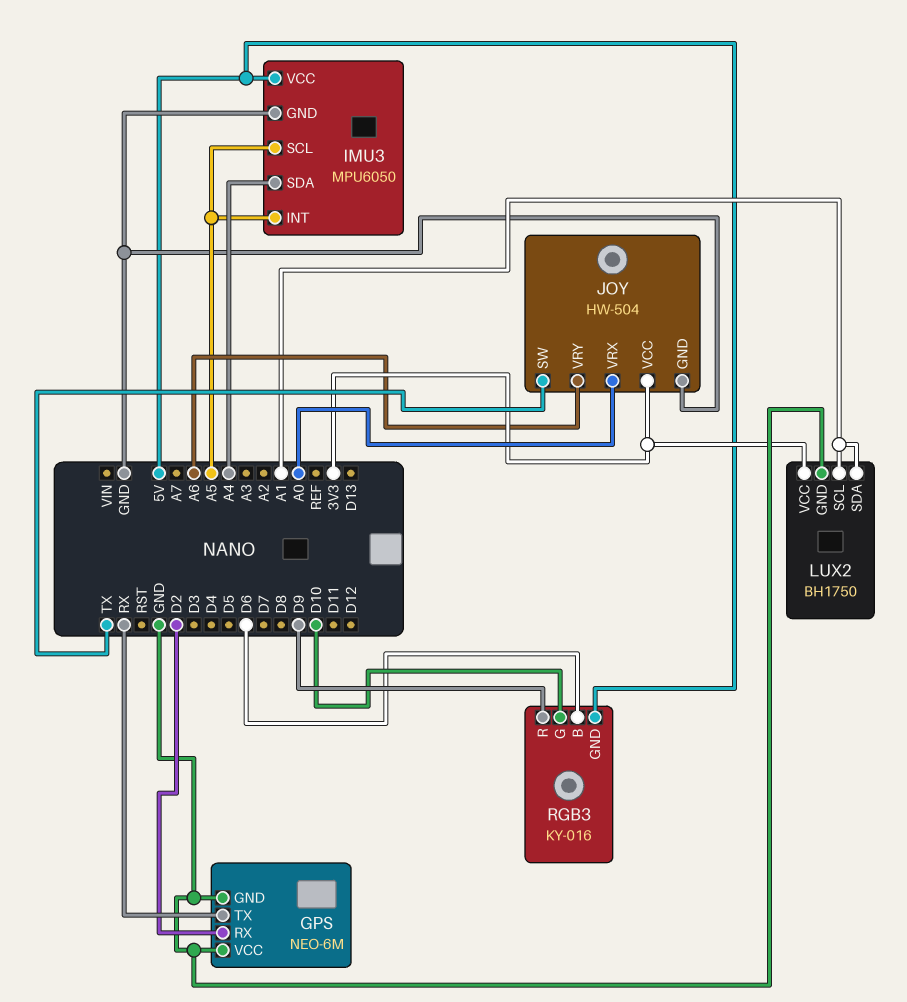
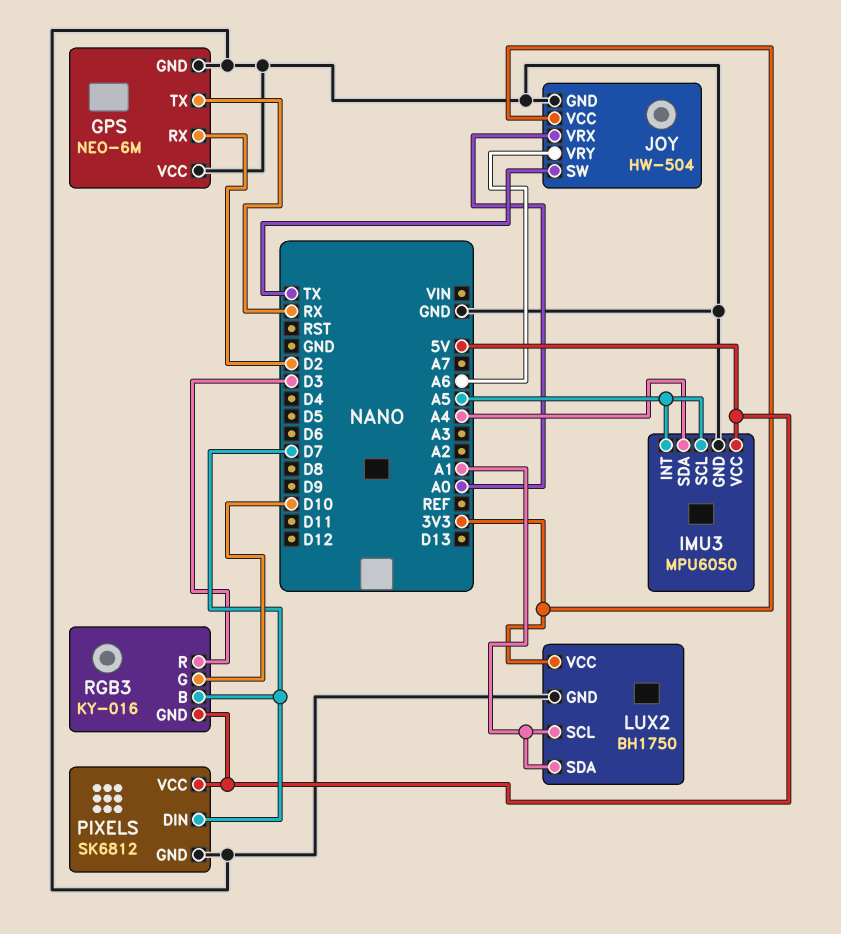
PIXELS: none -> SK6812
PIXELS pin DIN: none -> D7
PIXELS pin GND: none -> GND
PIXELS pin VCC: none -> 5V
RGB3 pin B: D6 -> D7
RGB3 pin R: D9 -> D3

